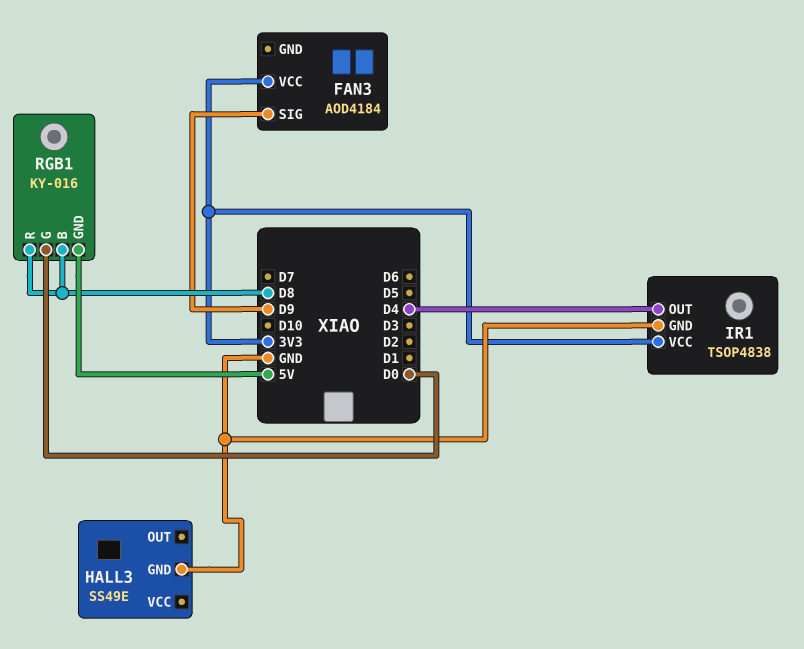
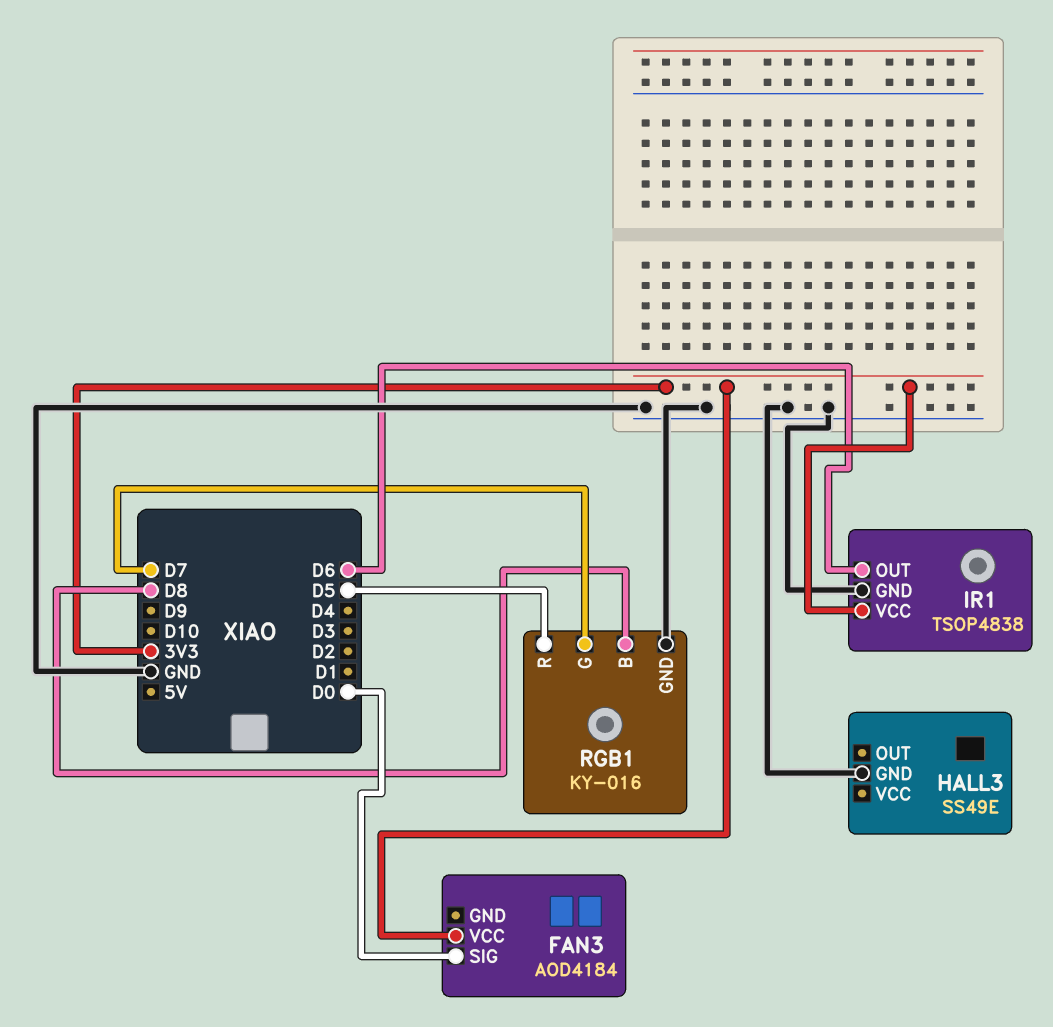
FAN3 pin SIG: D9 -> D0
IR1 pin OUT: D4 -> D6
RGB1 pin G: D0 -> D7
RGB1 pin GND: 5V -> GND
RGB1 pin R: D8 -> D5

